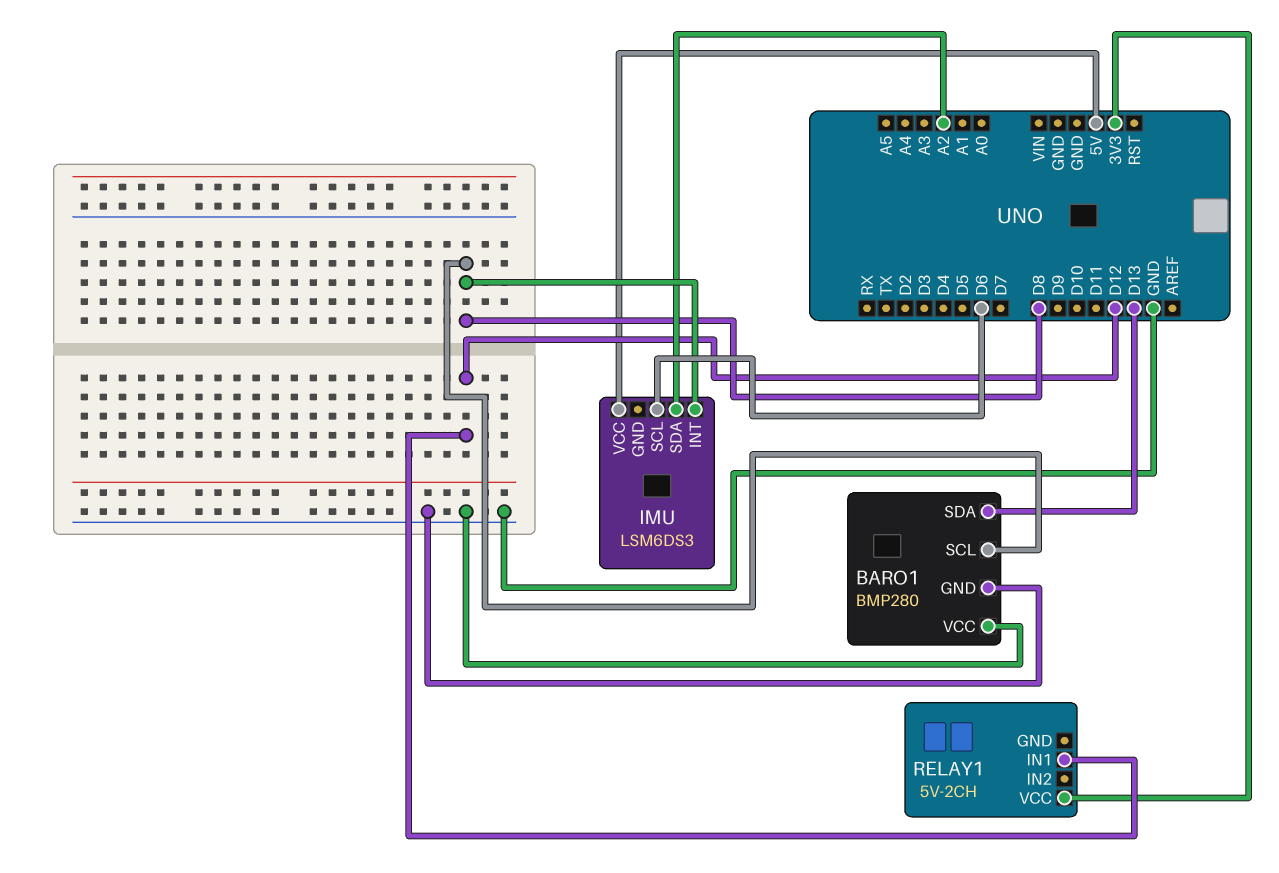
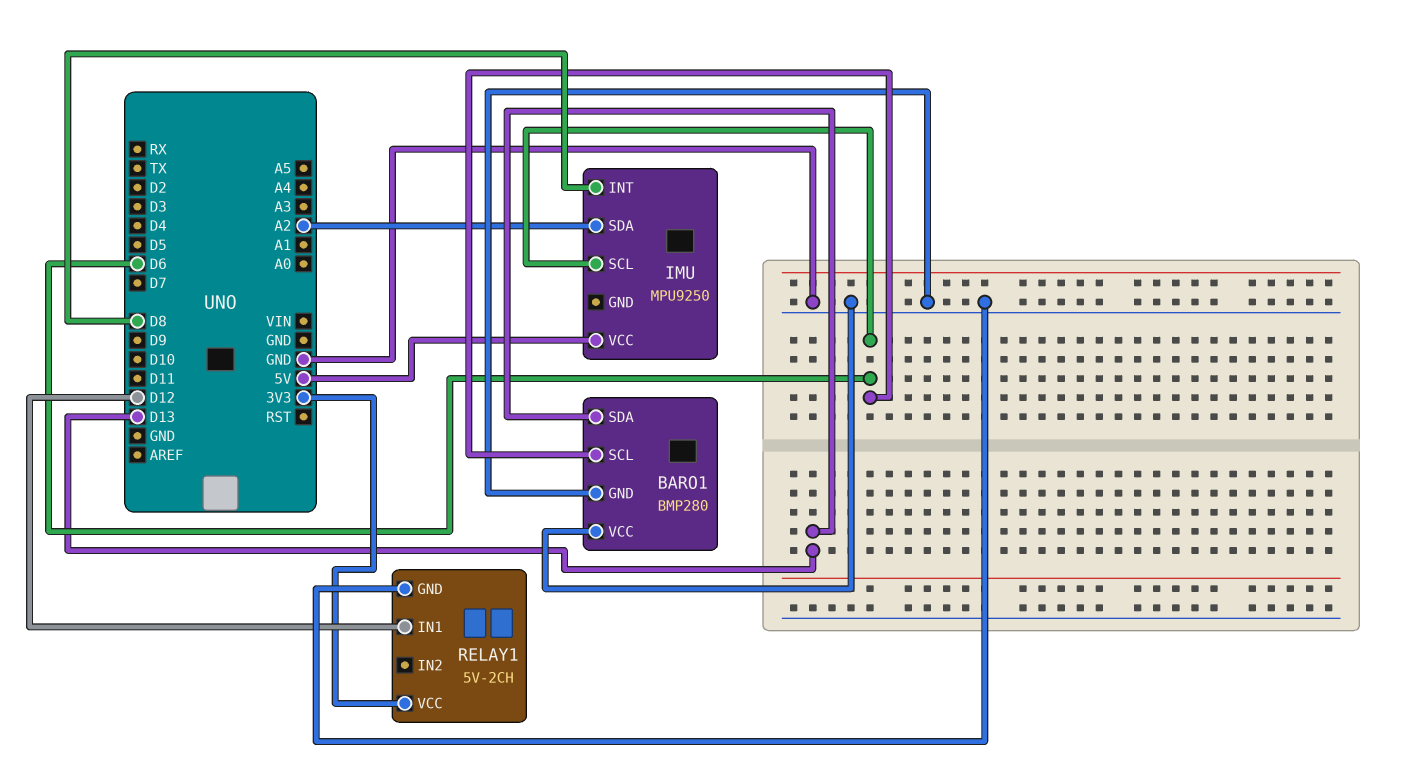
BARO1 pin SCL: D8 -> D6
IMU: LSM6DS3 -> MPU9250
RELAY1 pin GND: none -> GND

